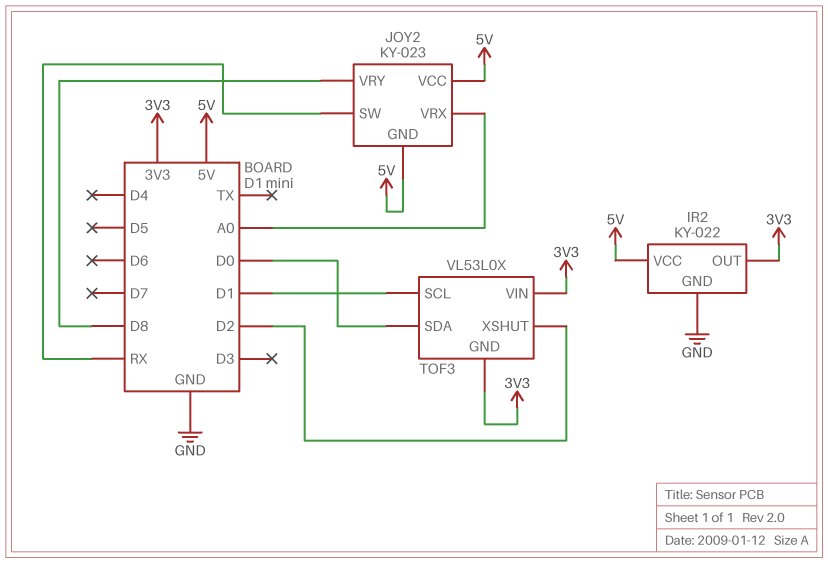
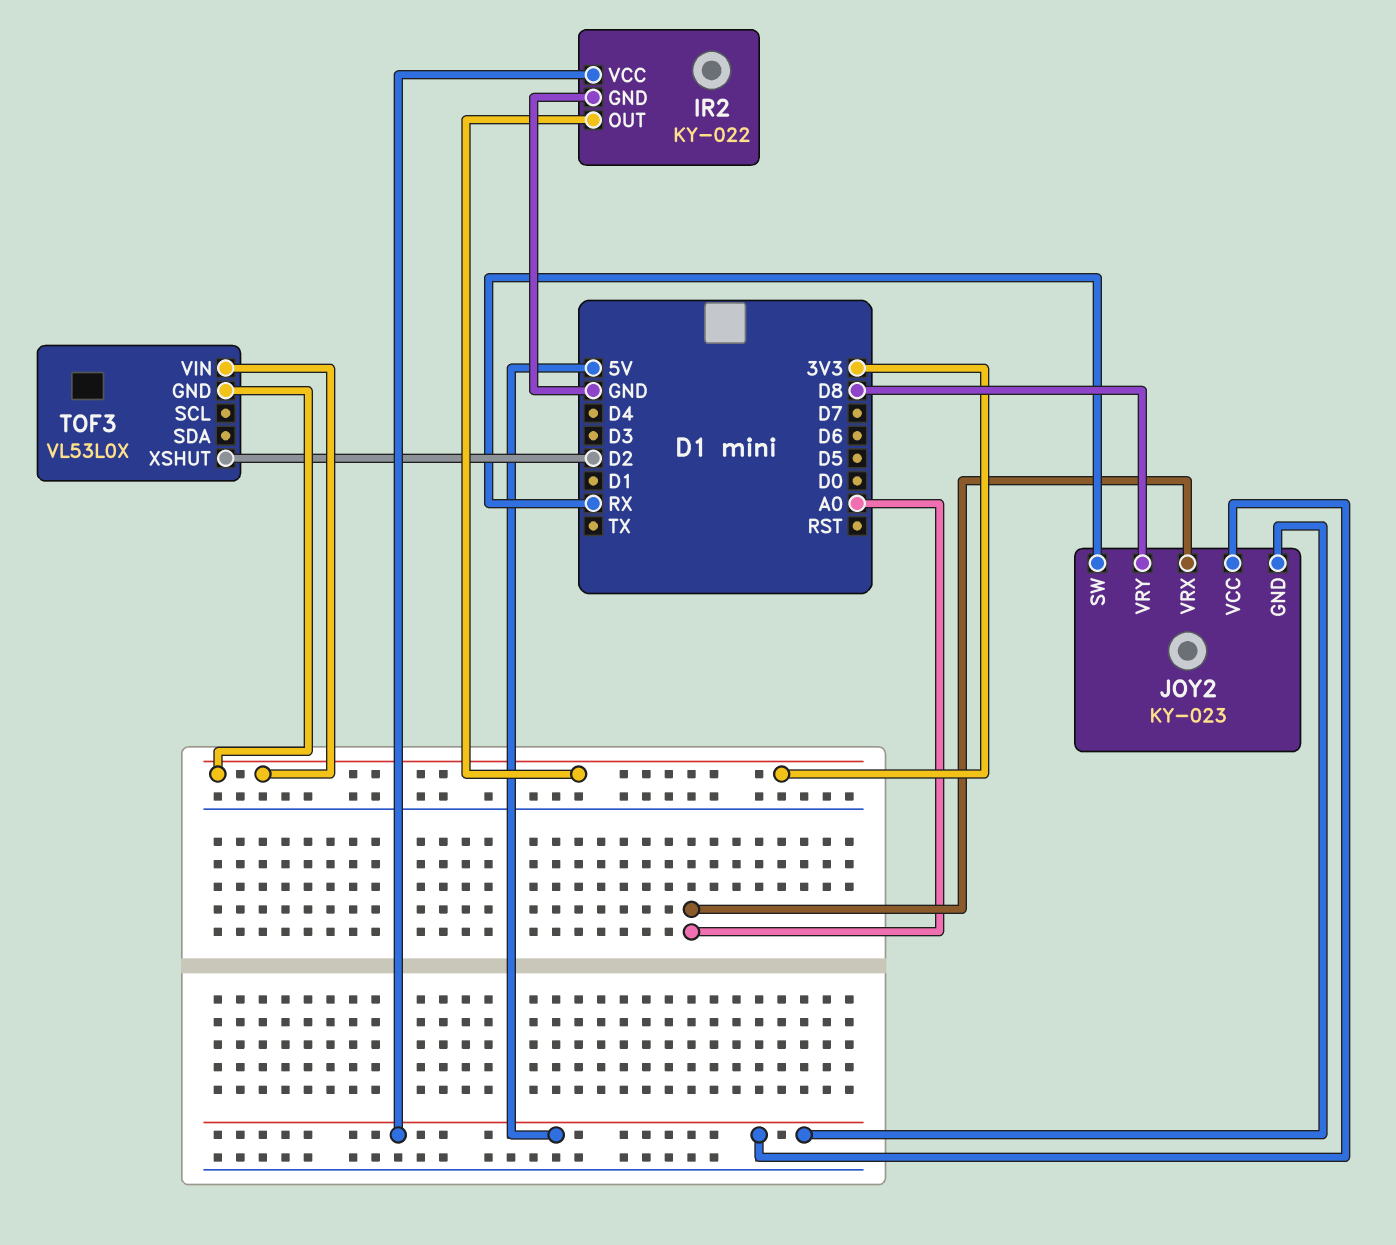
TOF3 pin SCL: D1 -> none
TOF3 pin SDA: D0 -> none

